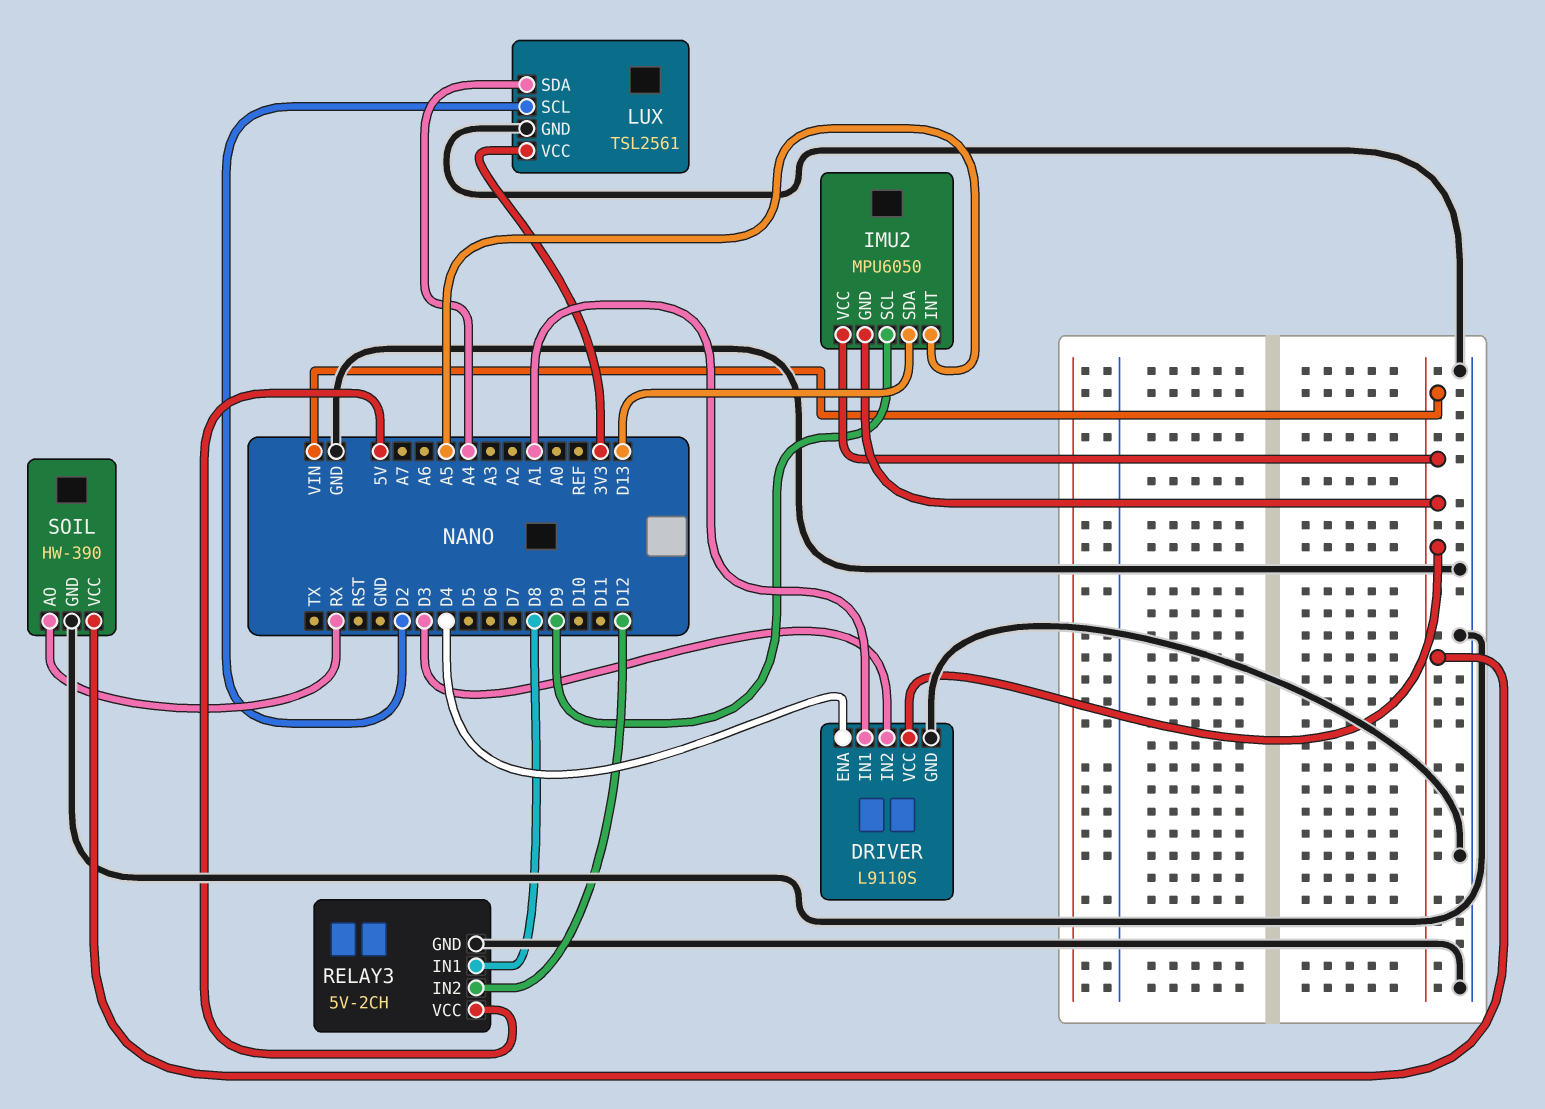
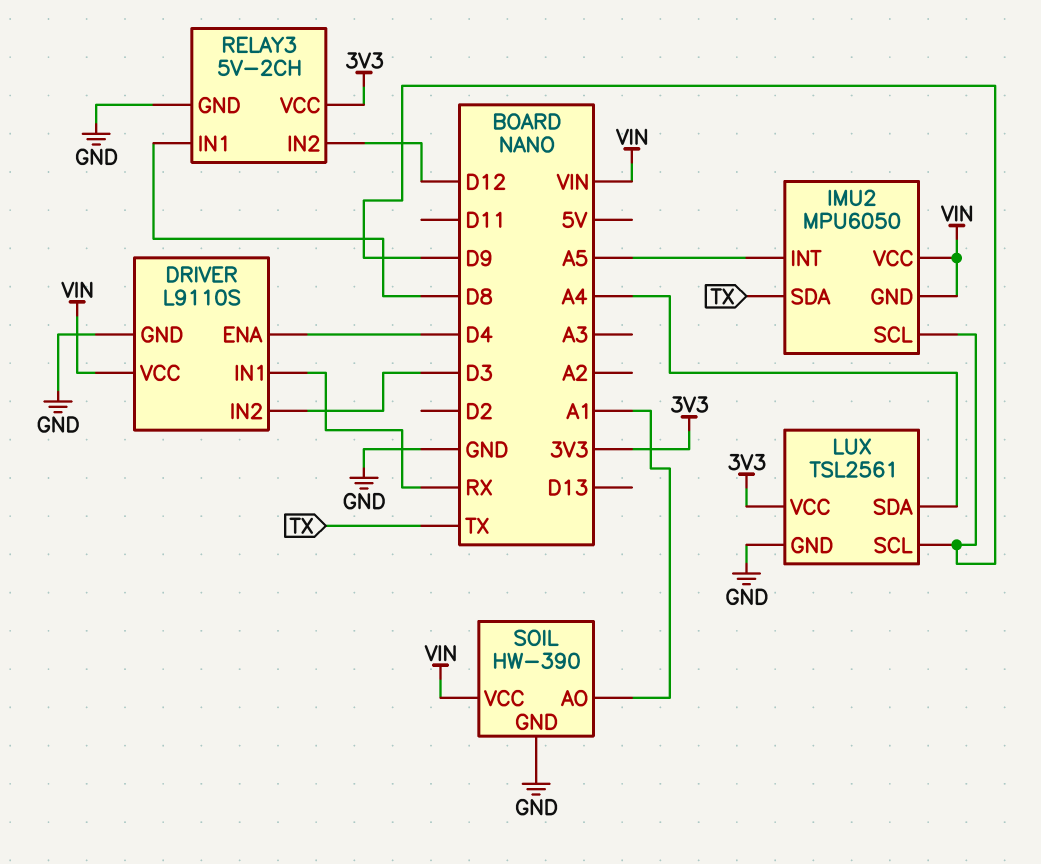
DRIVER pin IN1: A1 -> RX
IMU2 pin SDA: D13 -> TX
LUX pin SCL: D2 -> D9
RELAY3 pin VCC: 5V -> 3V3
SOIL pin AO: RX -> A1

